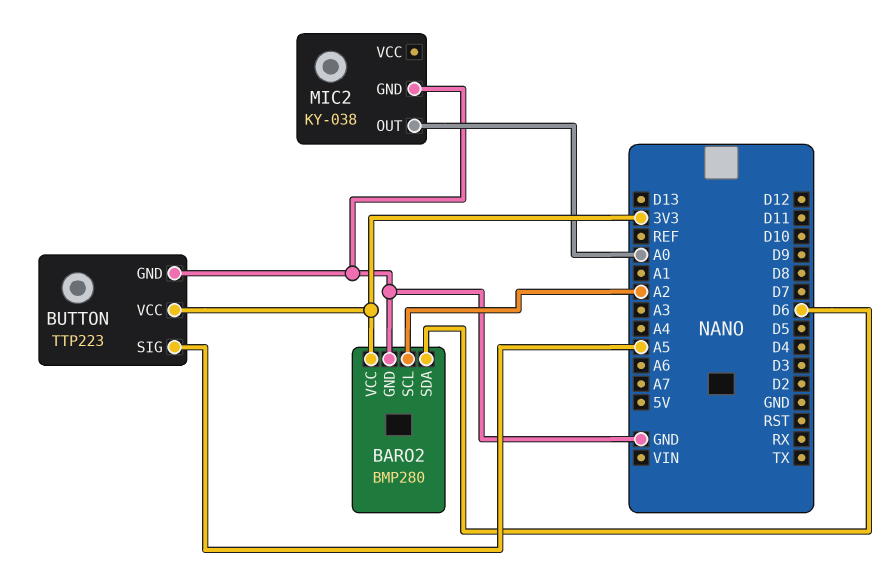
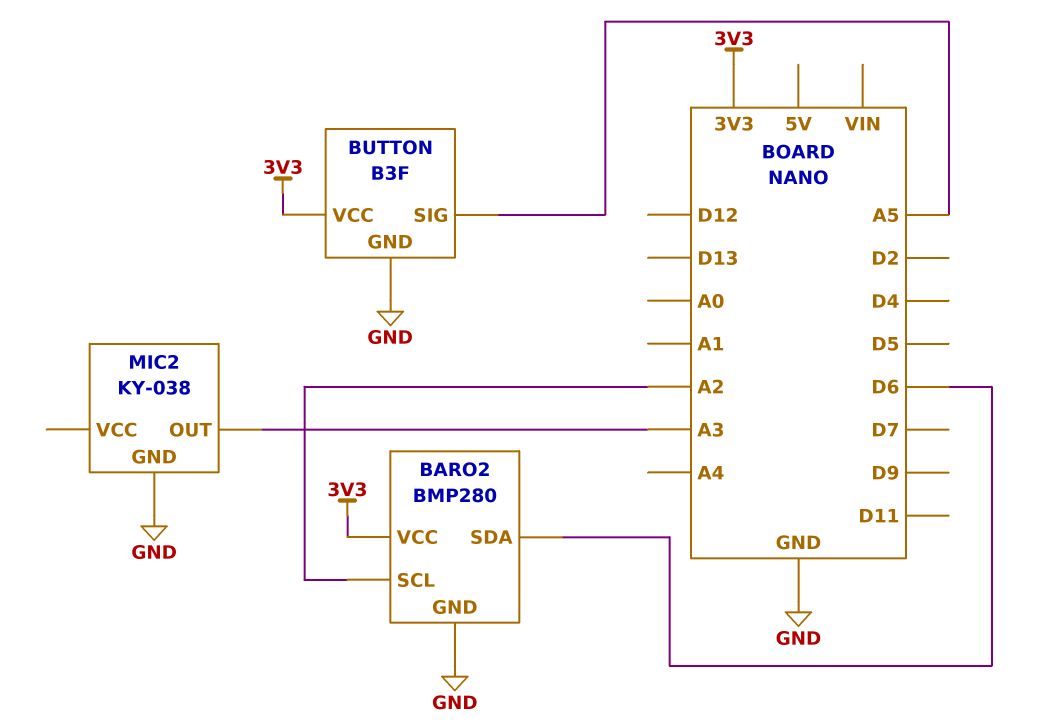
BUTTON: TTP223 -> B3F
MIC2 pin OUT: A0 -> A3

